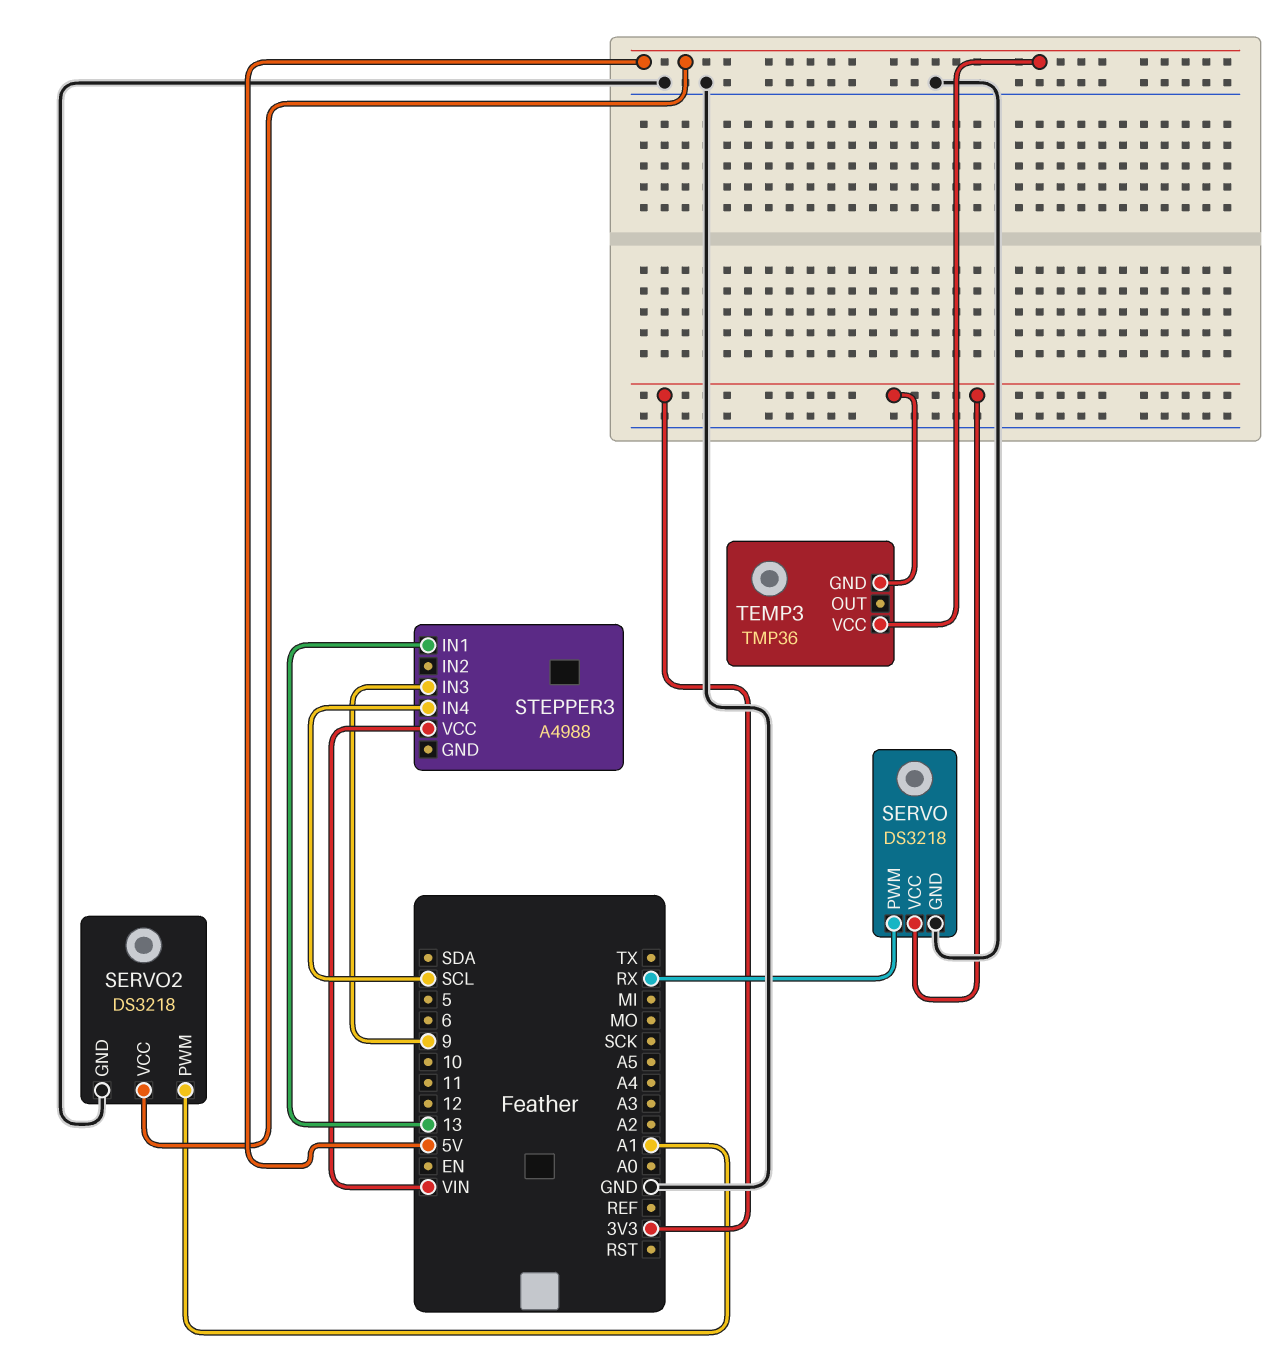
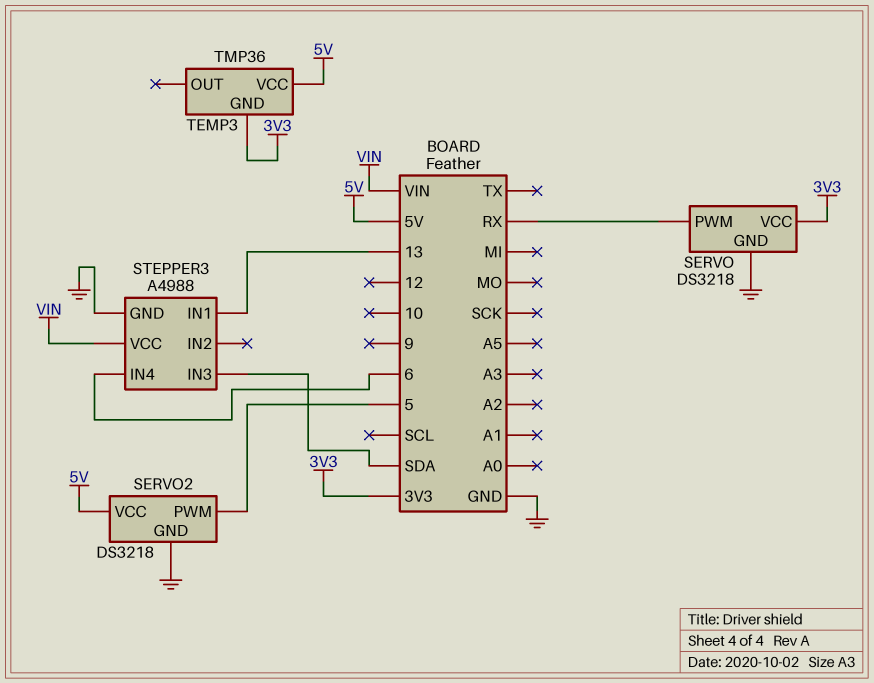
SERVO2 pin PWM: A1 -> 5
STEPPER3 pin GND: none -> GND
STEPPER3 pin IN3: 9 -> SDA
STEPPER3 pin IN4: SCL -> 6

